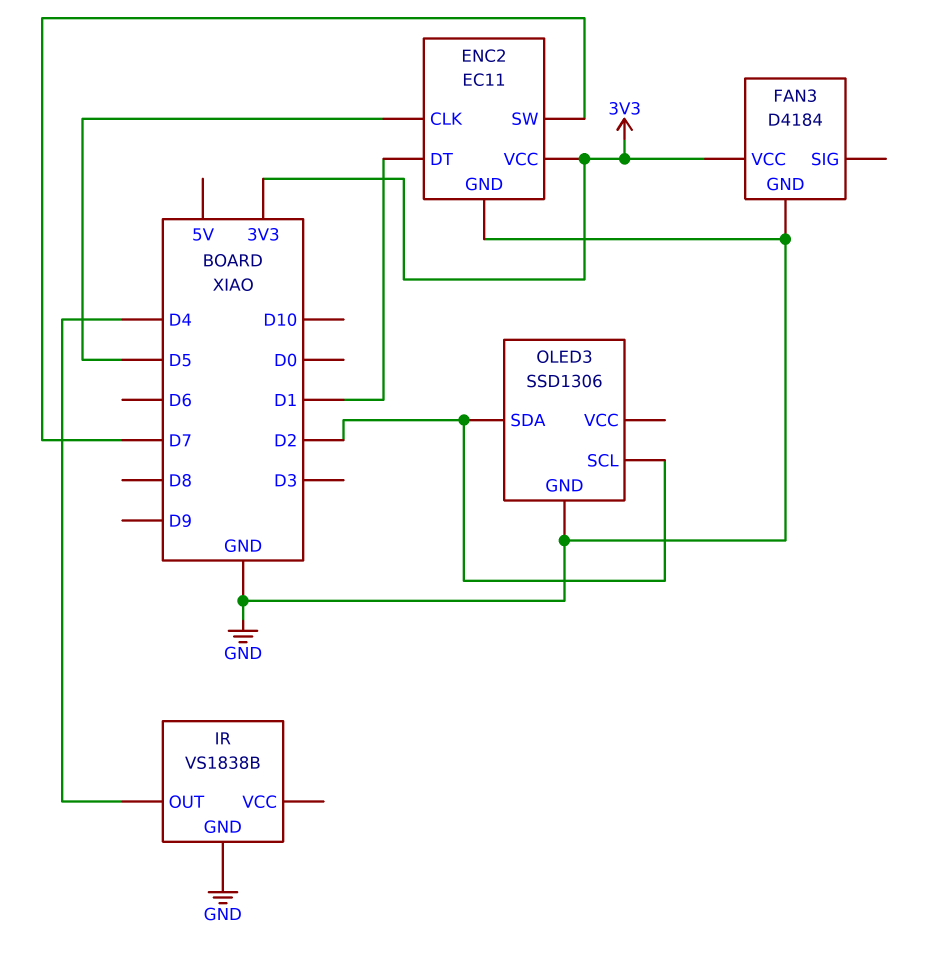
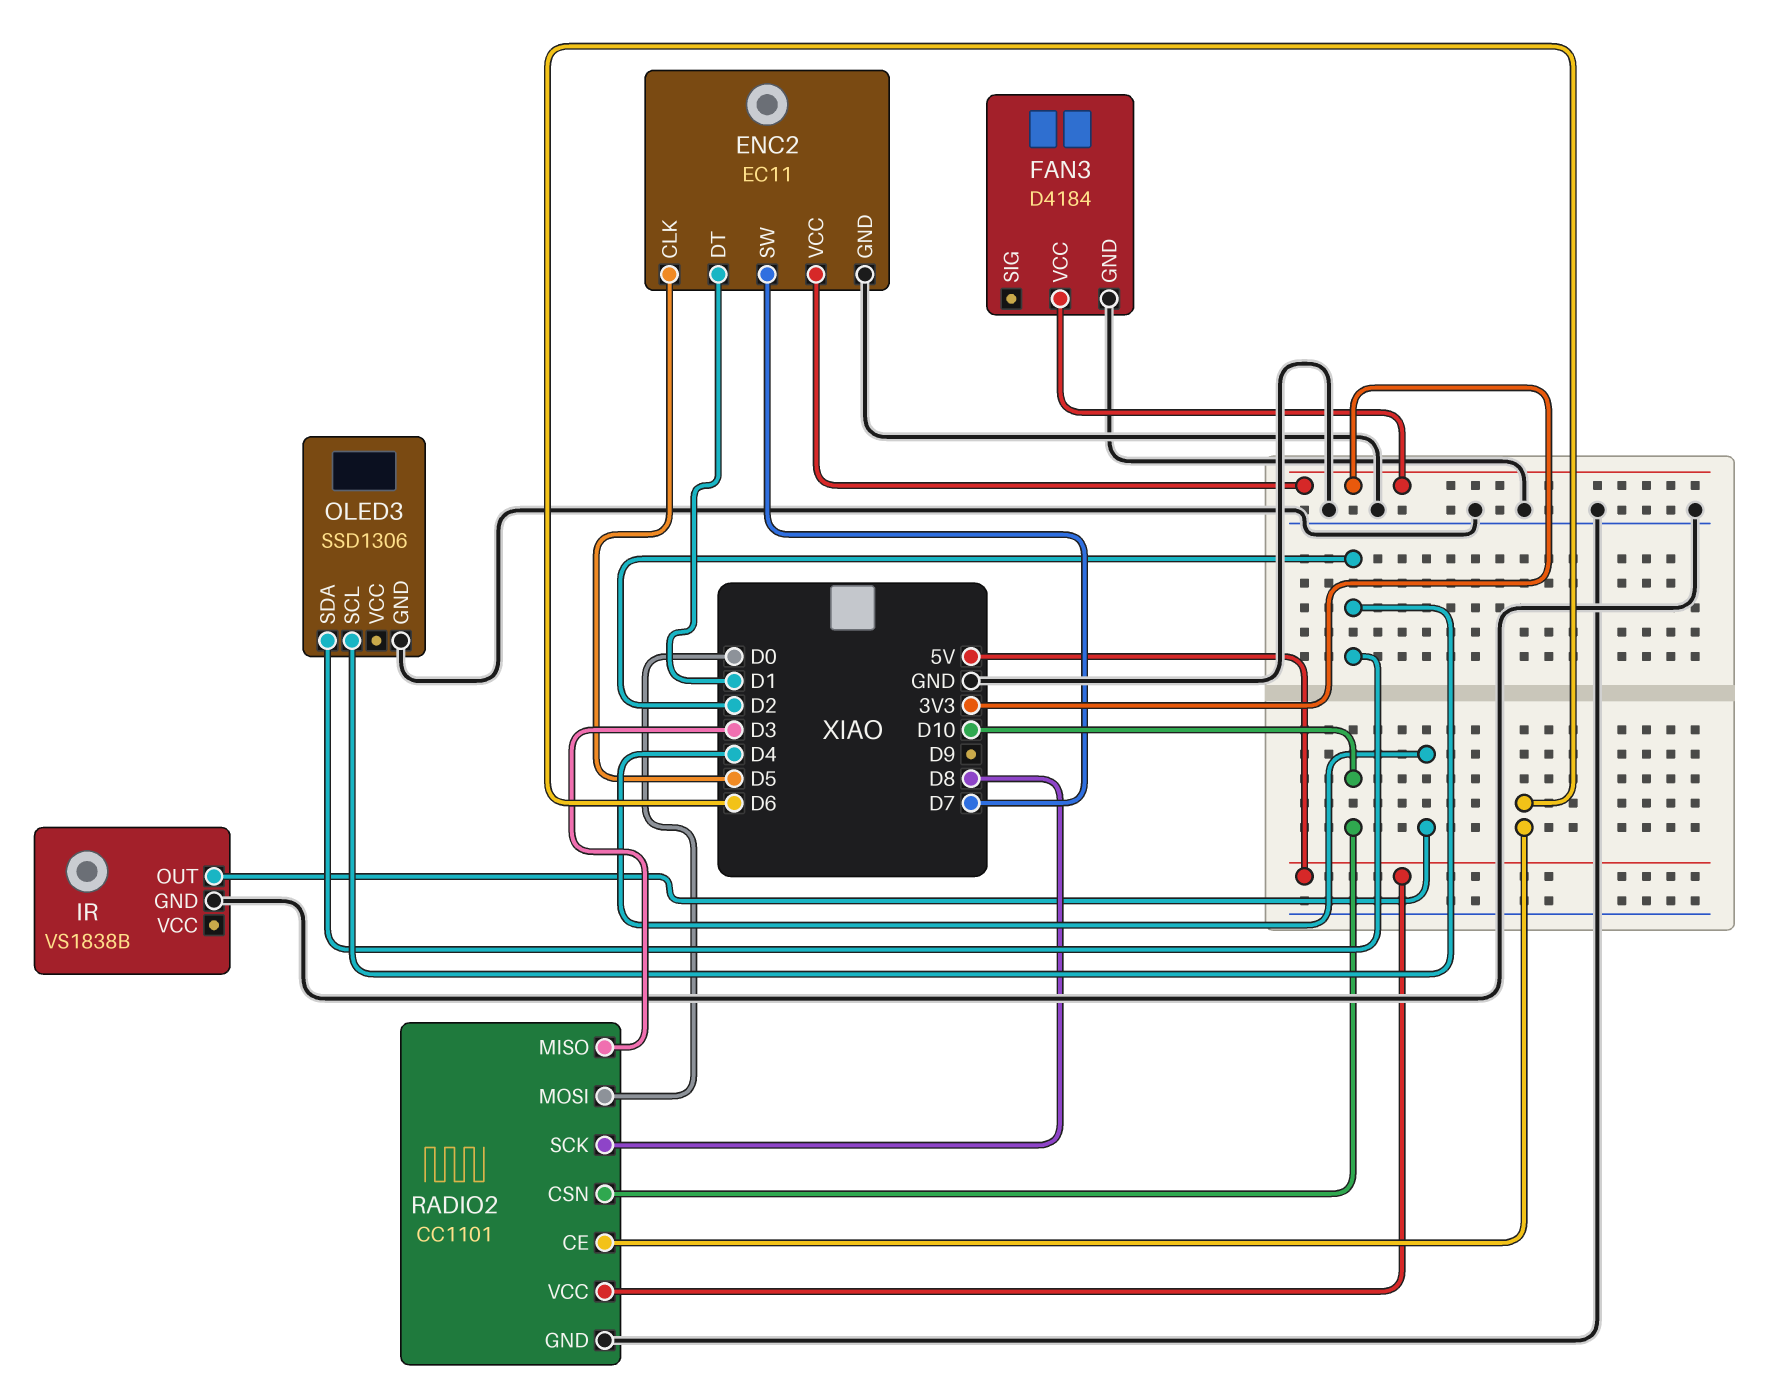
RADIO2: none -> CC1101
RADIO2 pin CE: none -> D6
RADIO2 pin CSN: none -> D10
RADIO2 pin GND: none -> GND
RADIO2 pin MISO: none -> D3
RADIO2 pin MOSI: none -> D0
RADIO2 pin SCK: none -> D8
RADIO2 pin VCC: none -> 5V

